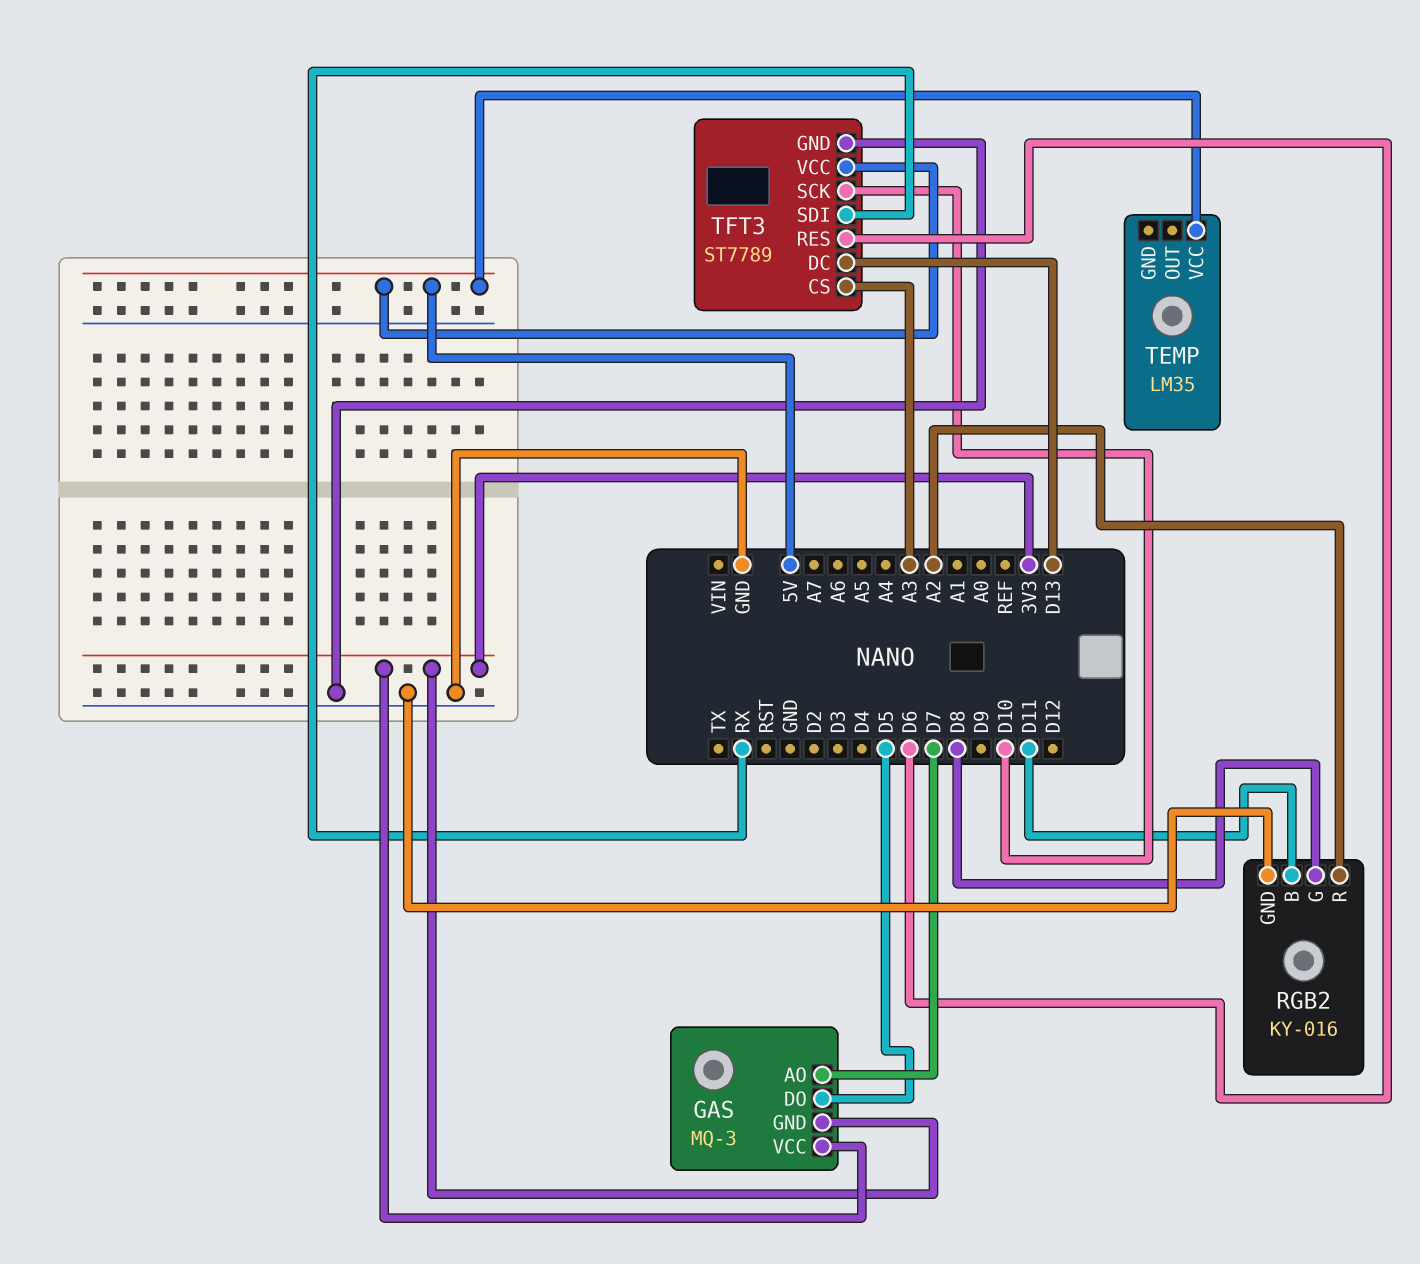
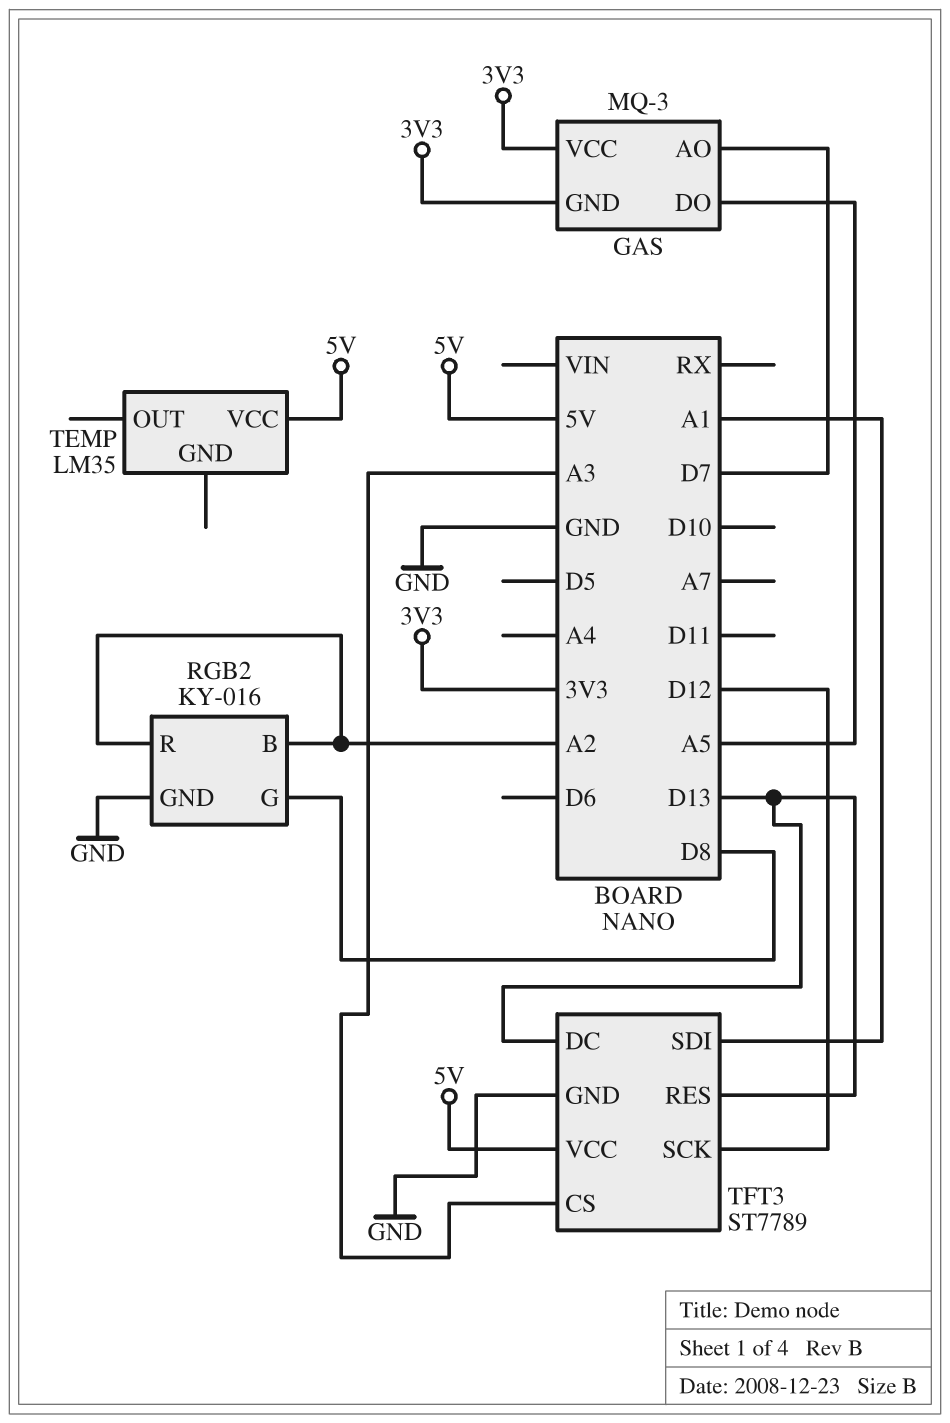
GAS pin DO: D5 -> A5
RGB2 pin B: D11 -> A2
TFT3 pin RES: D6 -> D13
TFT3 pin SCK: D10 -> D12
TFT3 pin SDI: RX -> A1

